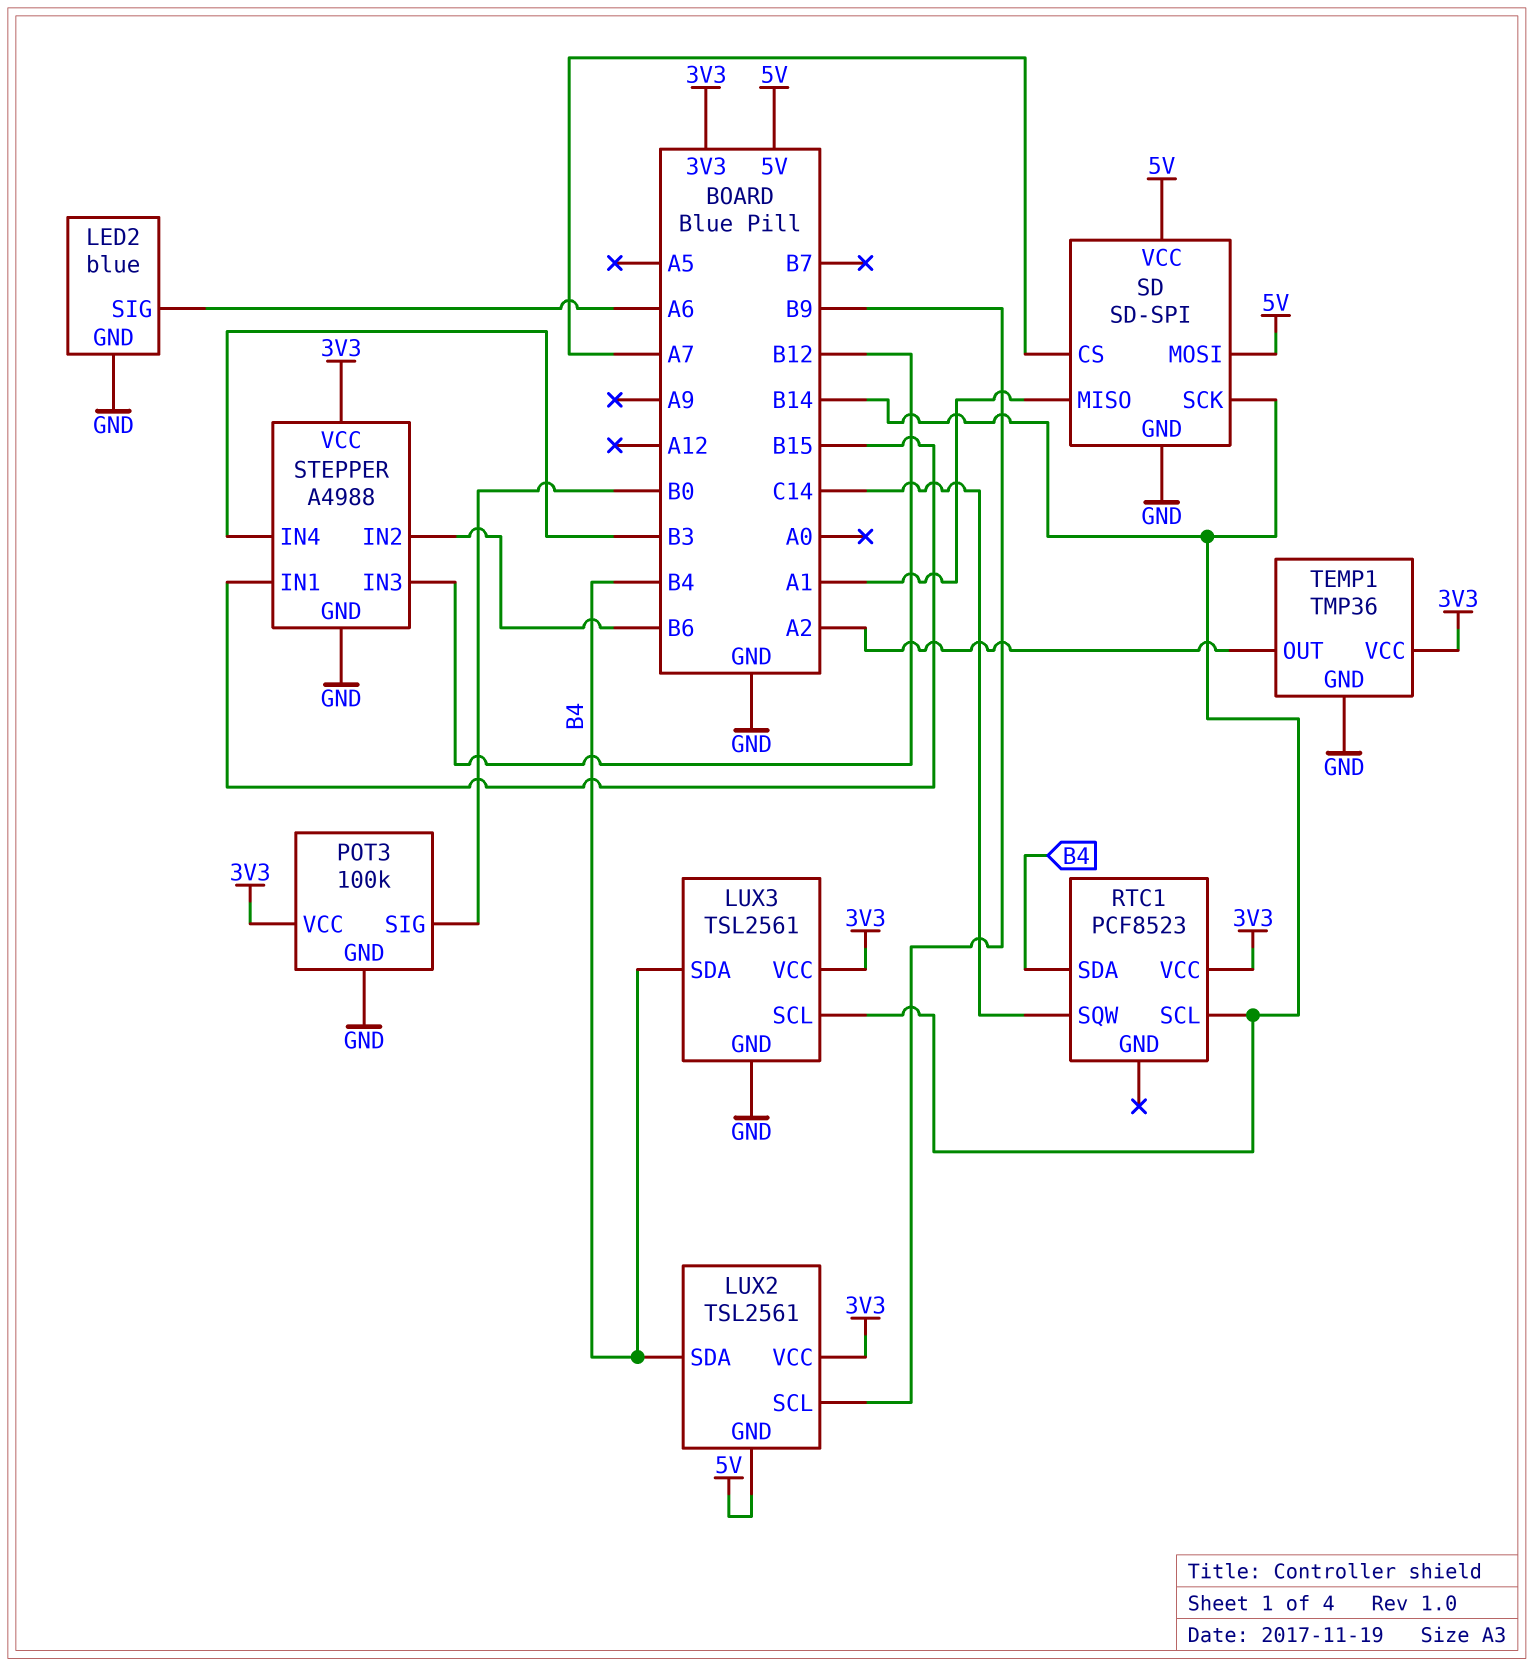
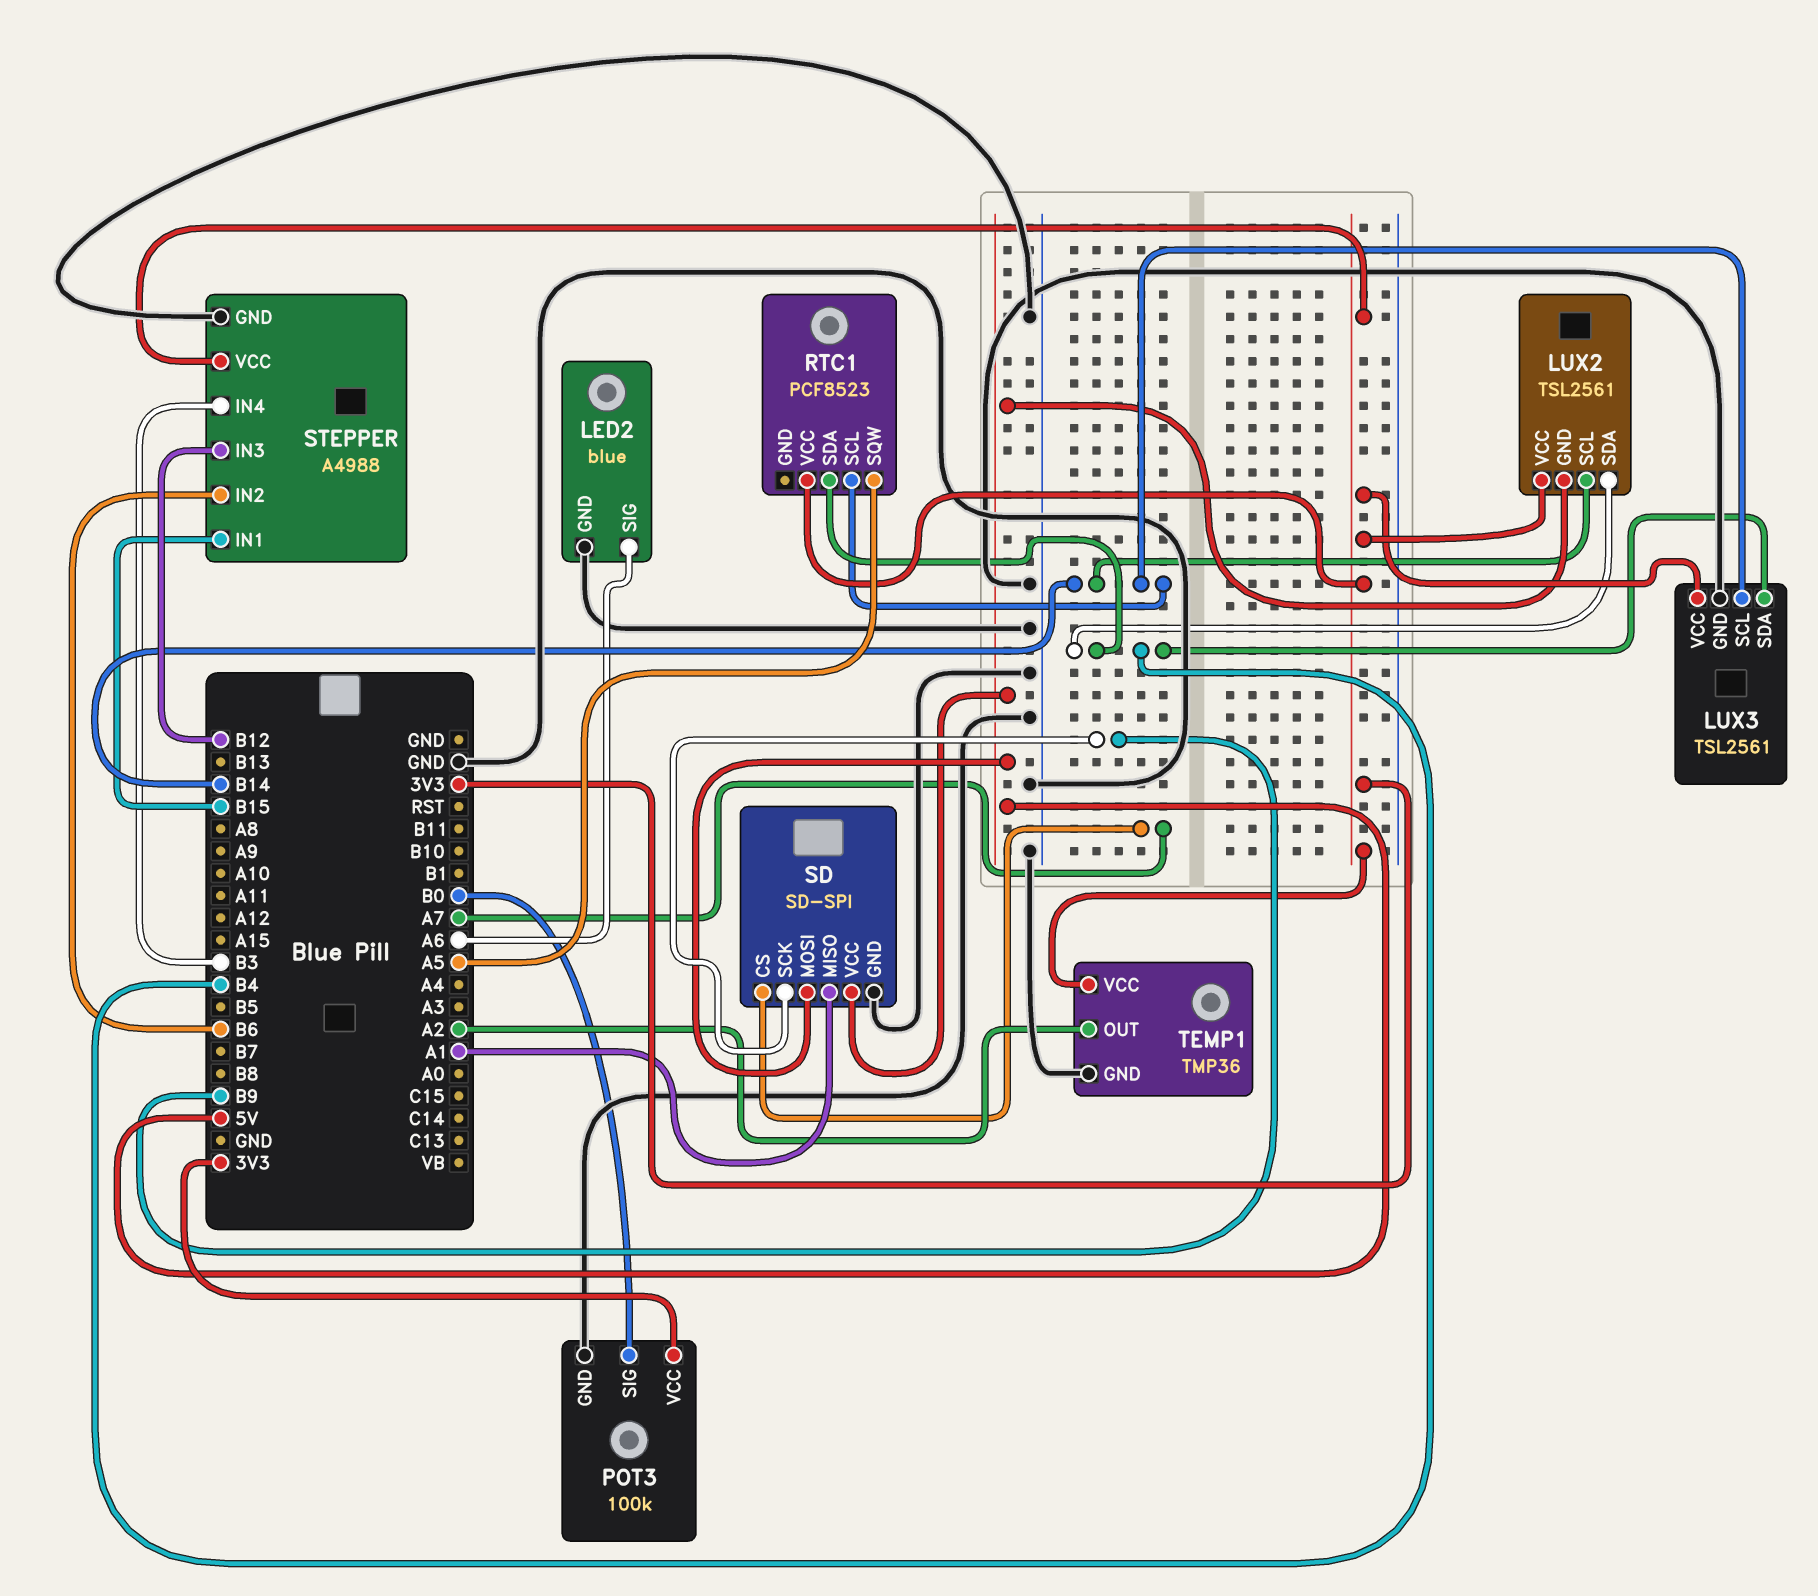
LUX2 pin SCL: B9 -> B14
RTC1 pin SQW: C14 -> A5
SD pin SCK: B14 -> B9

